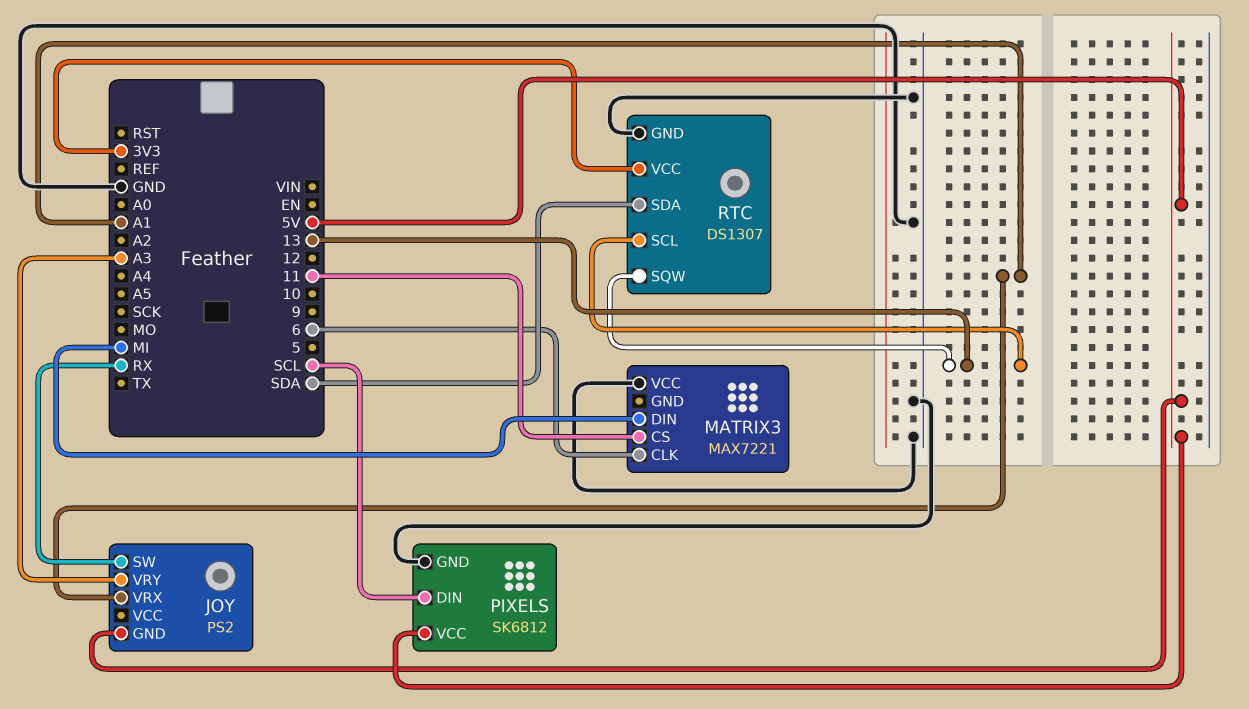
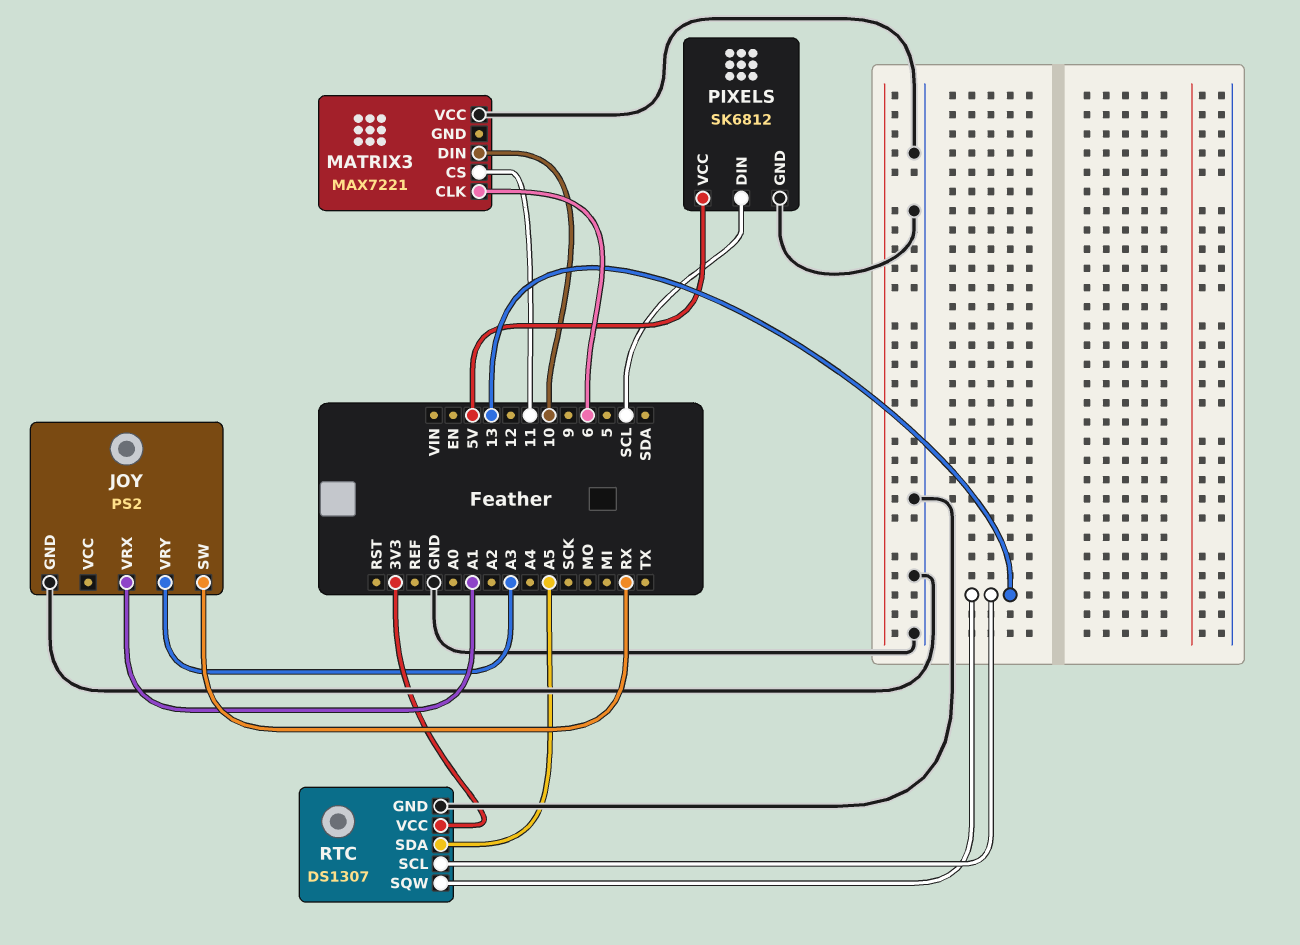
JOY pin GND: 5V -> GND
MATRIX3 pin DIN: MI -> 10
RTC pin SDA: SDA -> A5

